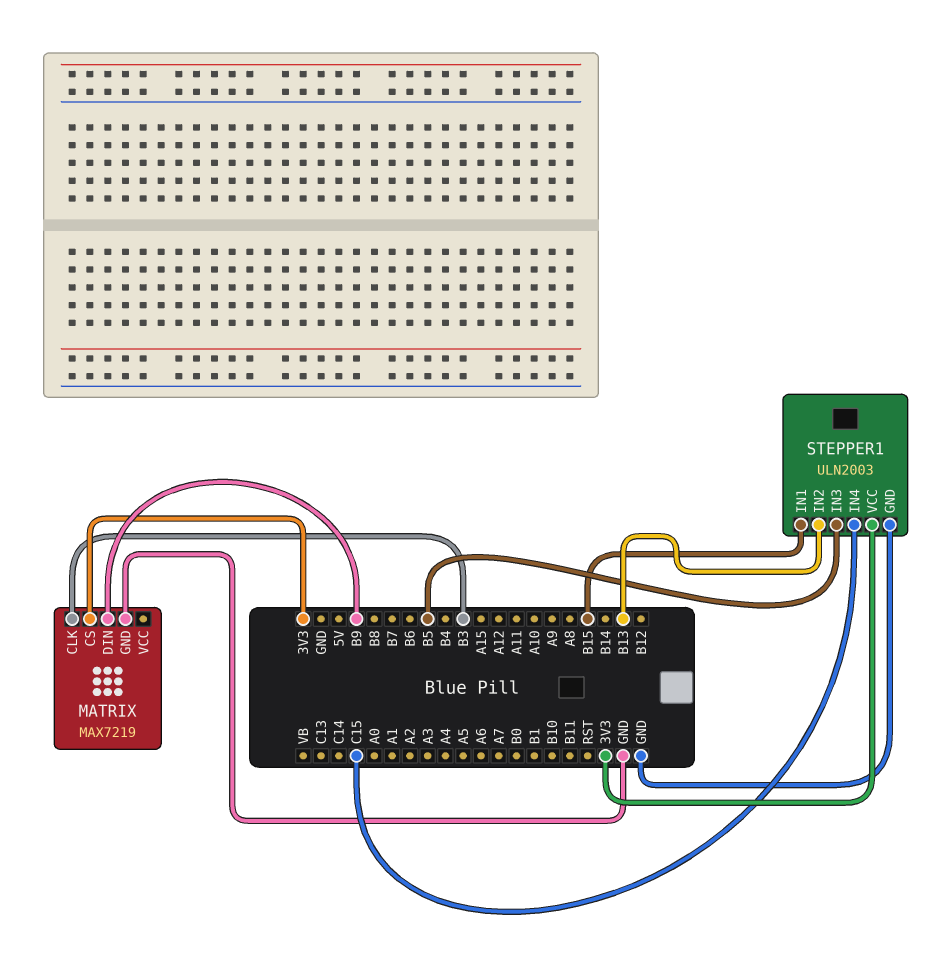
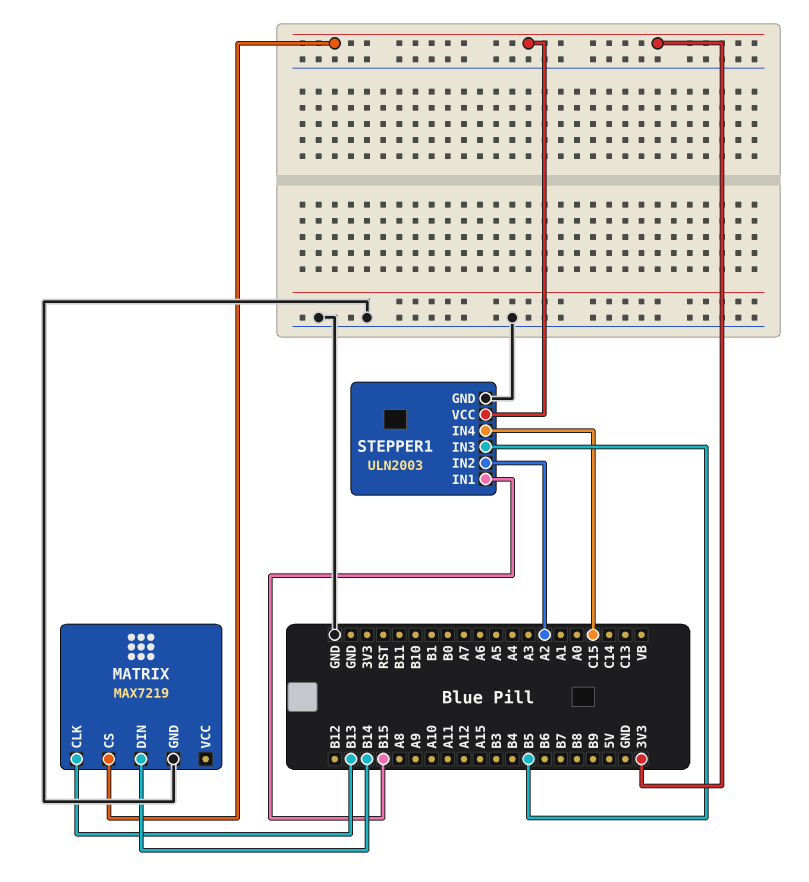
MATRIX pin CLK: B3 -> B13
MATRIX pin DIN: B9 -> B14
STEPPER1 pin IN2: B13 -> A2

